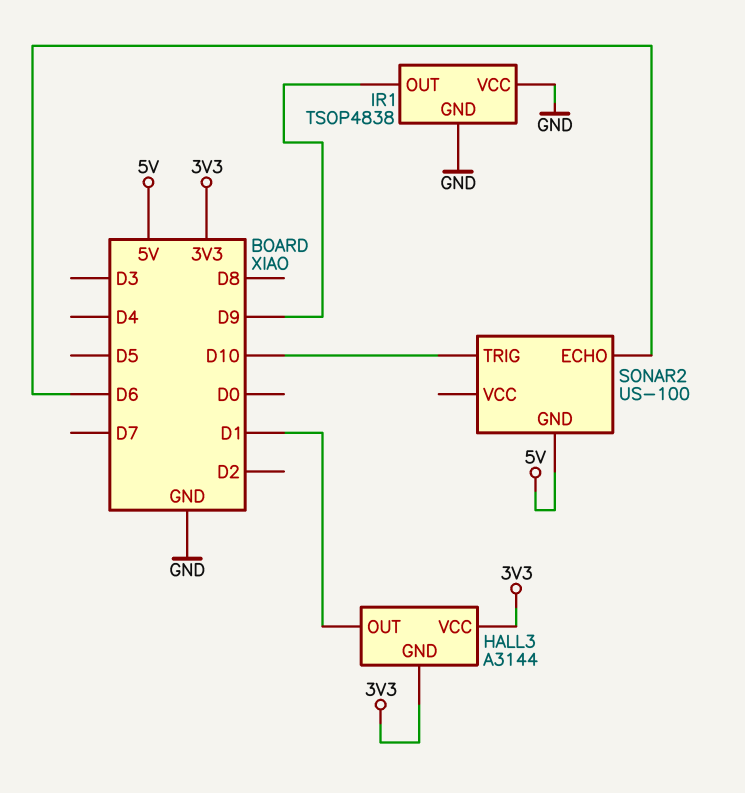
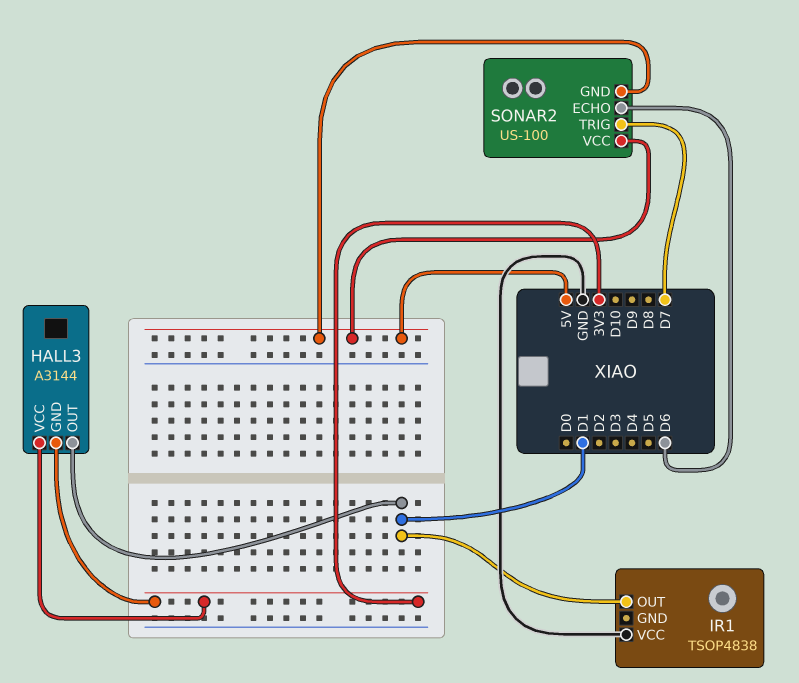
IR1 pin GND: GND -> none
IR1 pin OUT: D9 -> D1
SONAR2 pin TRIG: D10 -> D7
SONAR2 pin VCC: none -> 5V

